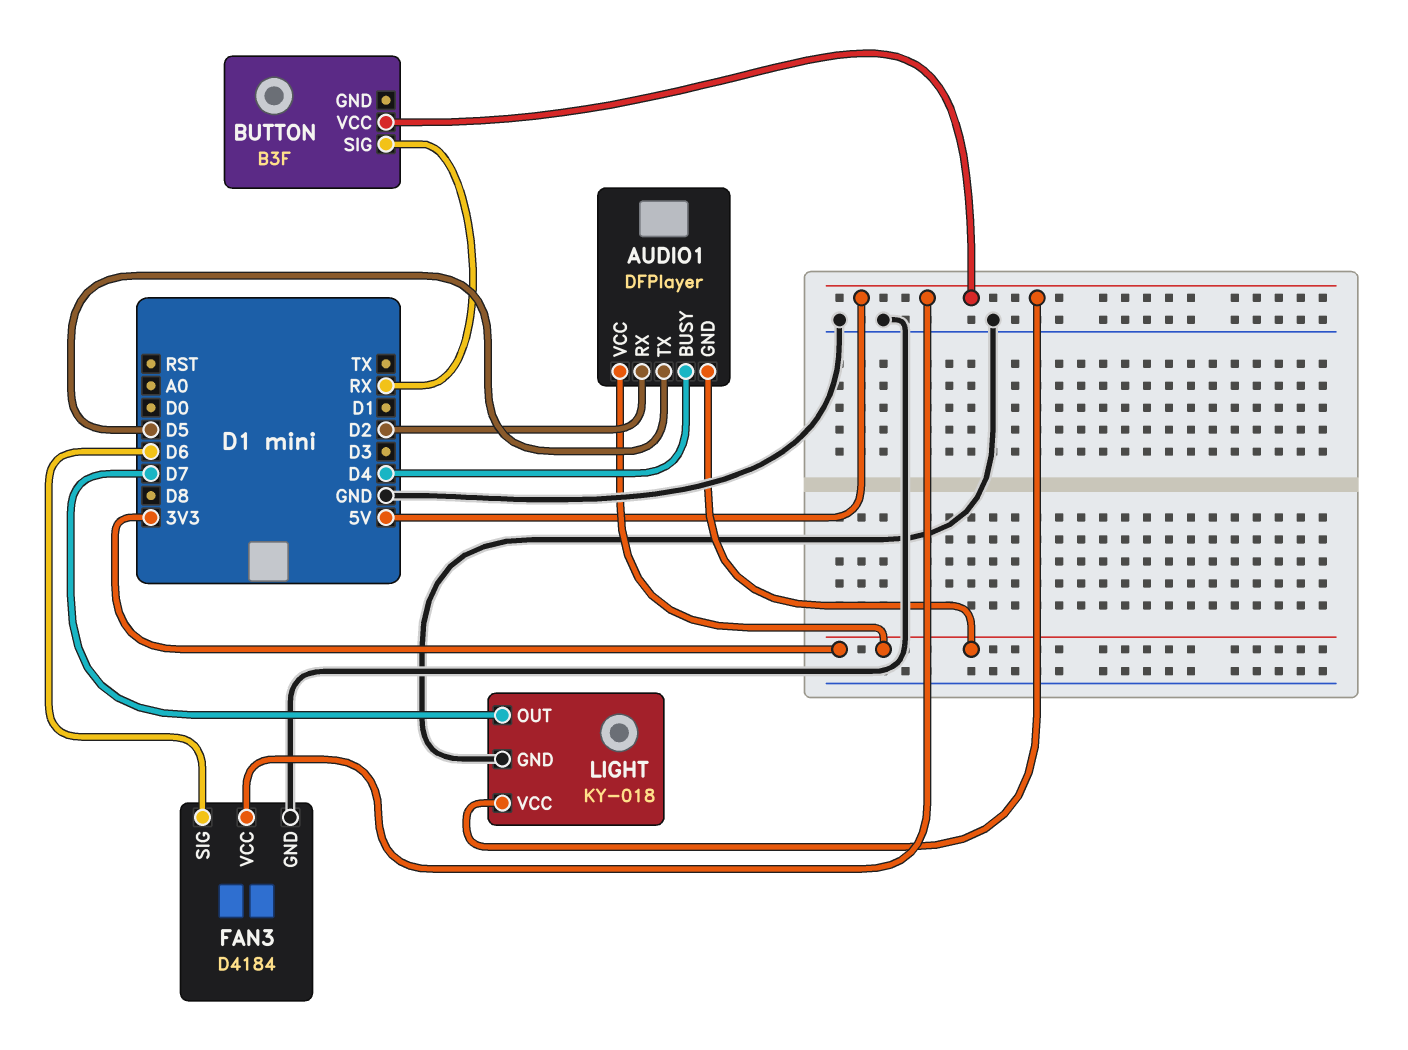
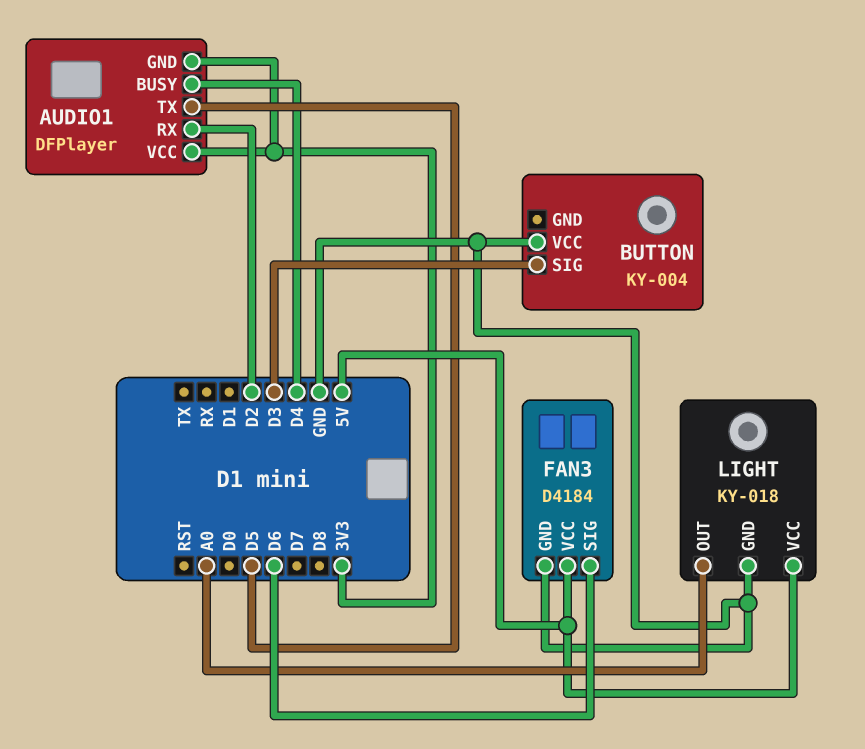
BUTTON: B3F -> KY-004
BUTTON pin SIG: RX -> D3
BUTTON pin VCC: 5V -> GND
LIGHT pin OUT: D7 -> A0

